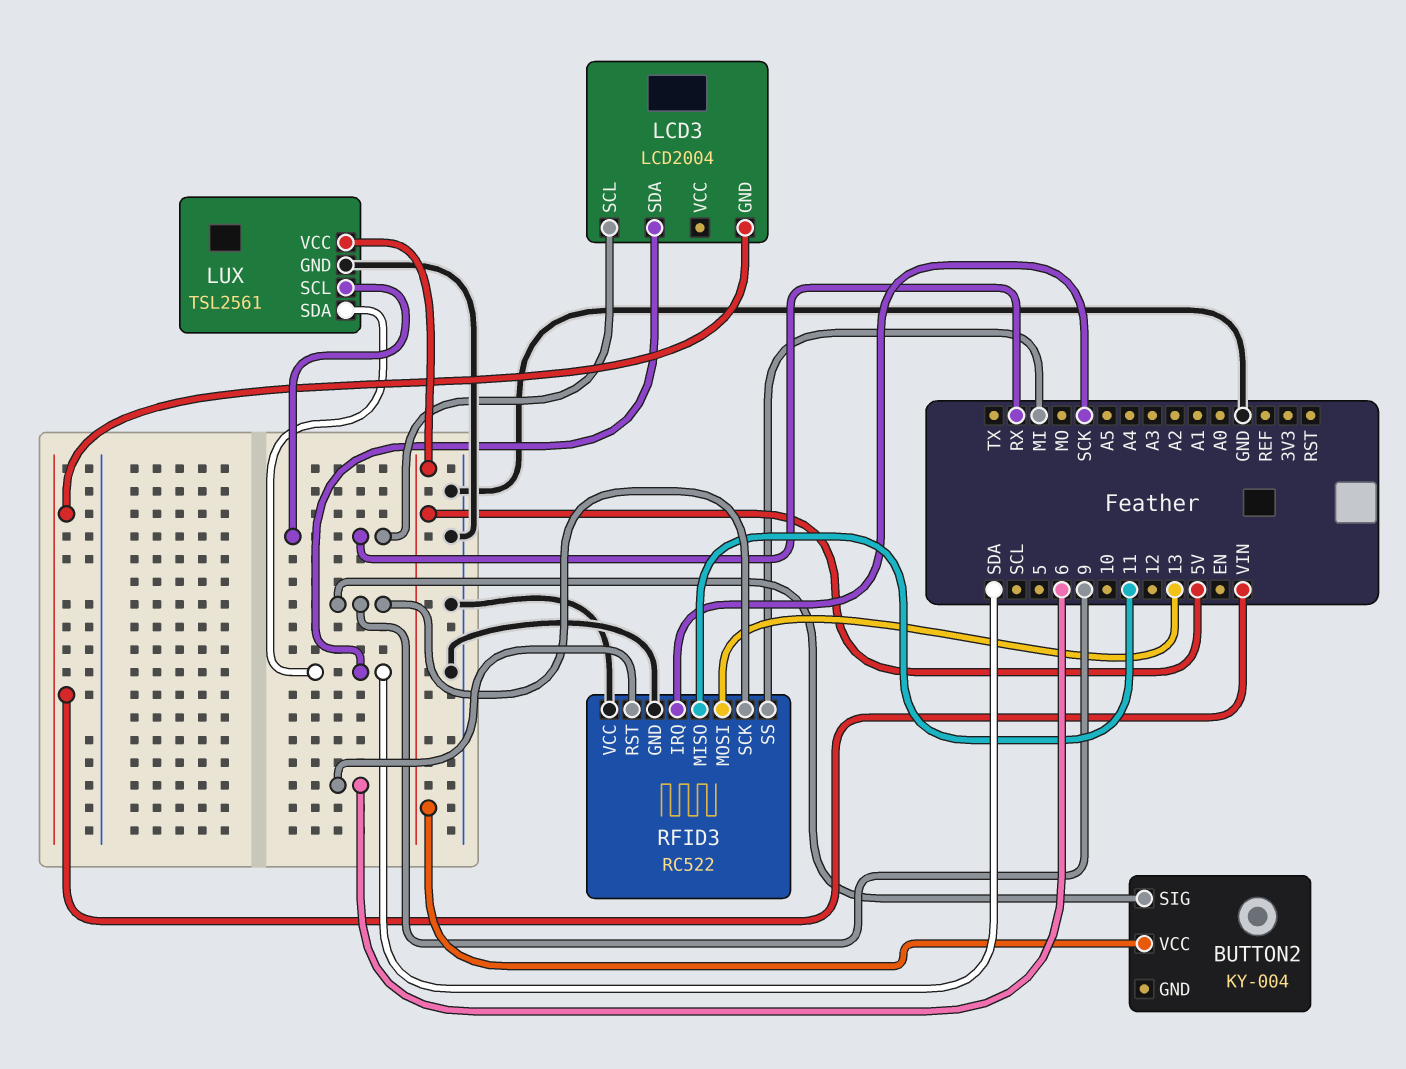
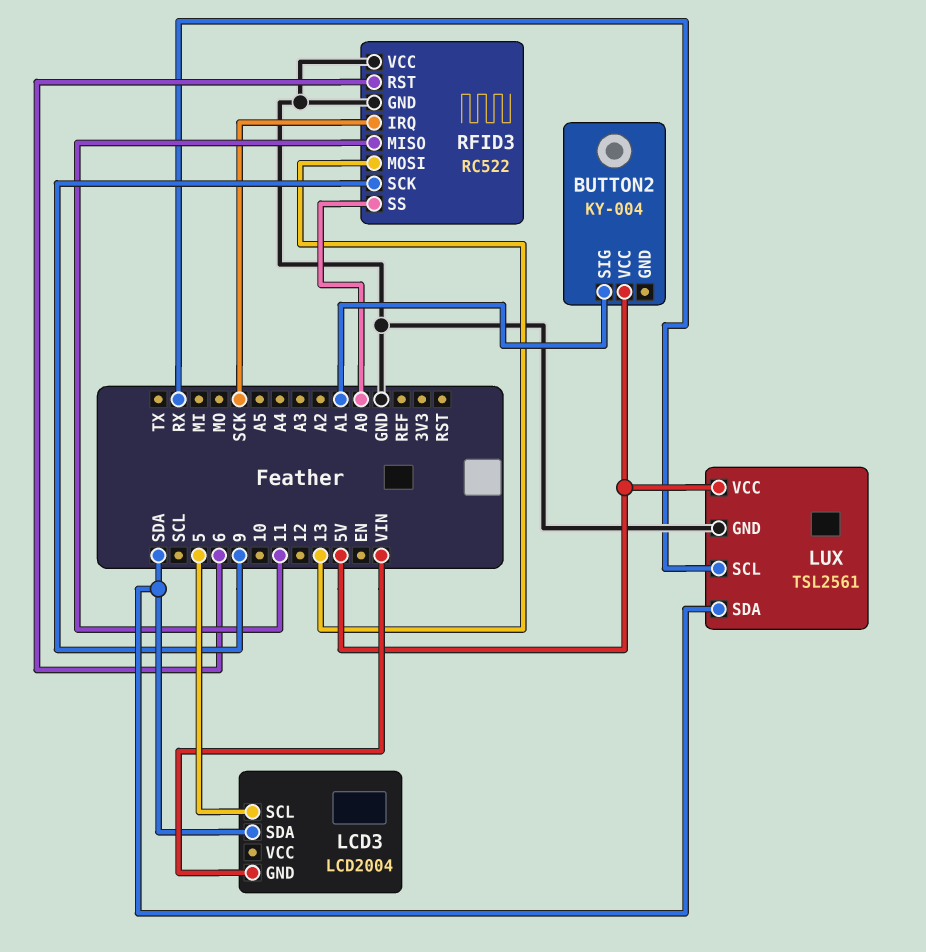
BUTTON2 pin SIG: 9 -> A1
LCD3 pin SCL: RX -> 5
RFID3 pin SS: MI -> A0

